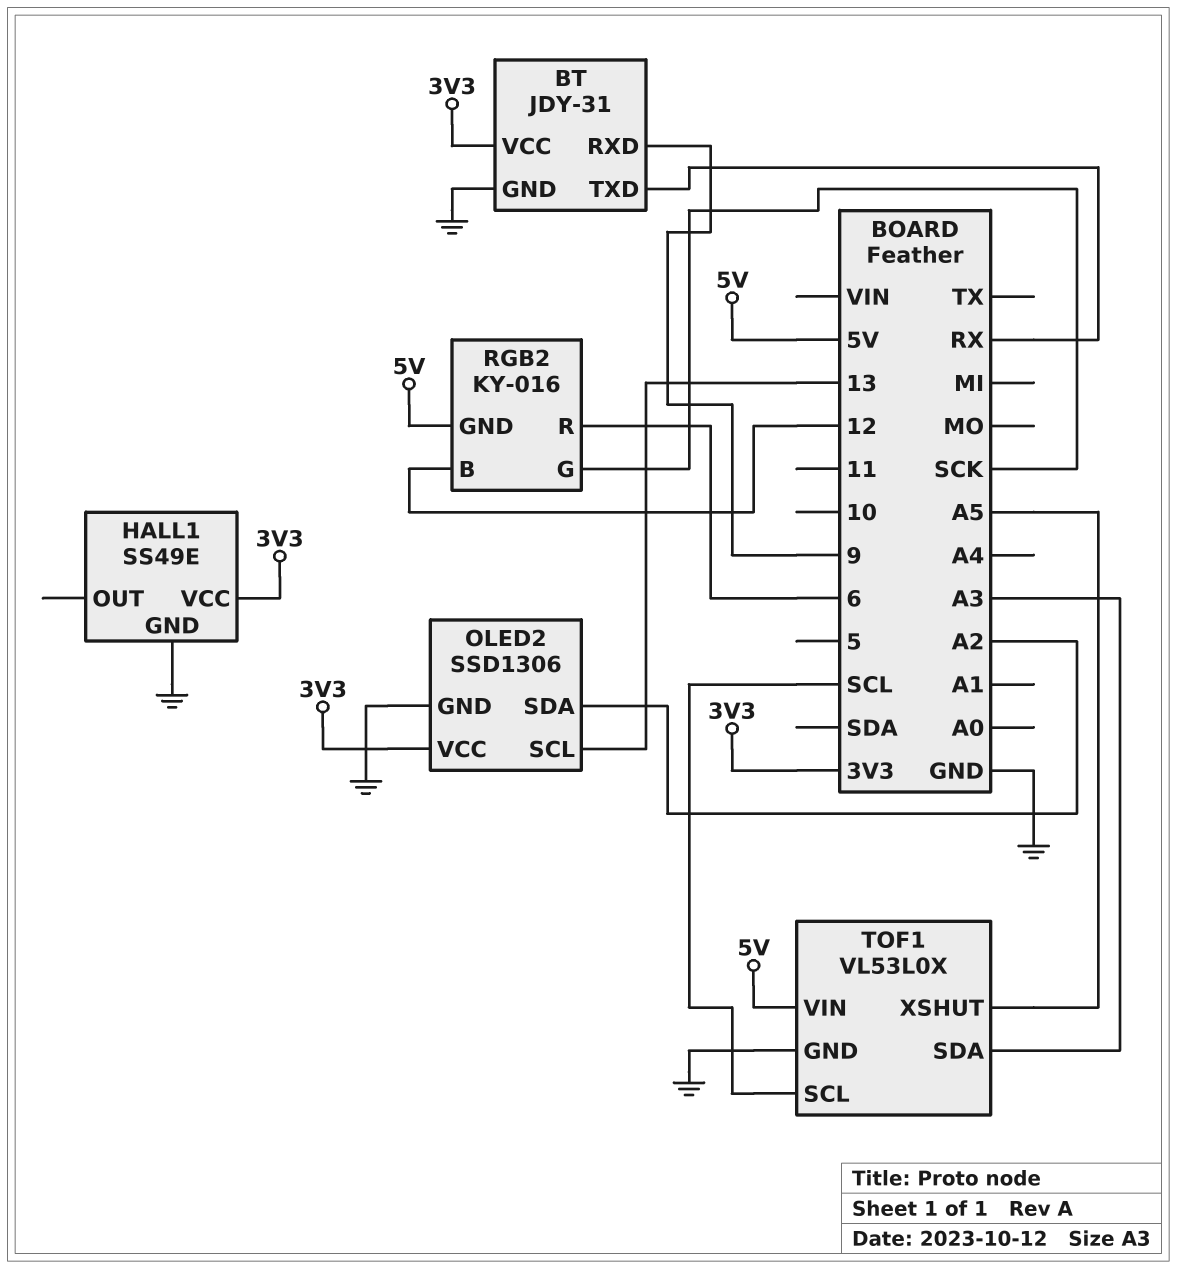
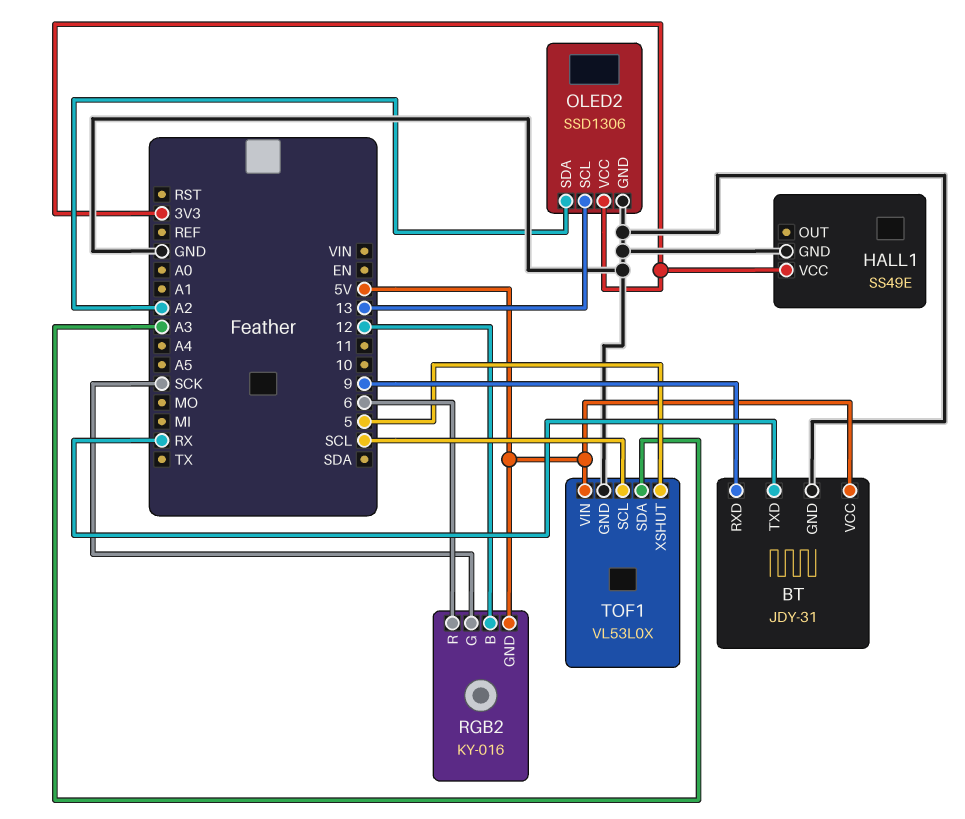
BT pin VCC: 3V3 -> 5V
TOF1 pin XSHUT: A5 -> 5

